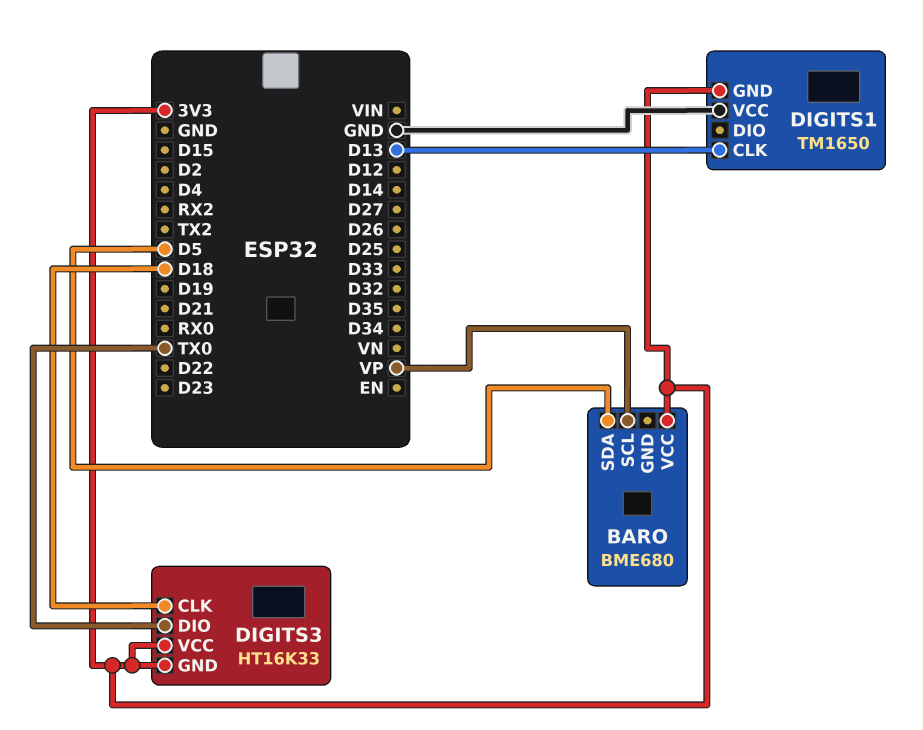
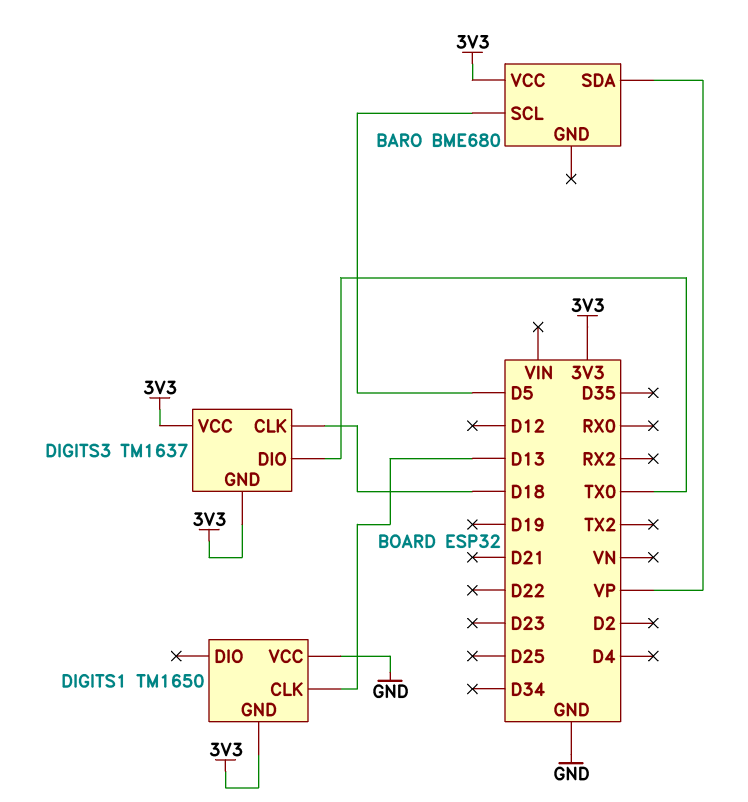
BARO pin SCL: VP -> D5
BARO pin SDA: D5 -> VP
DIGITS3: HT16K33 -> TM1637

